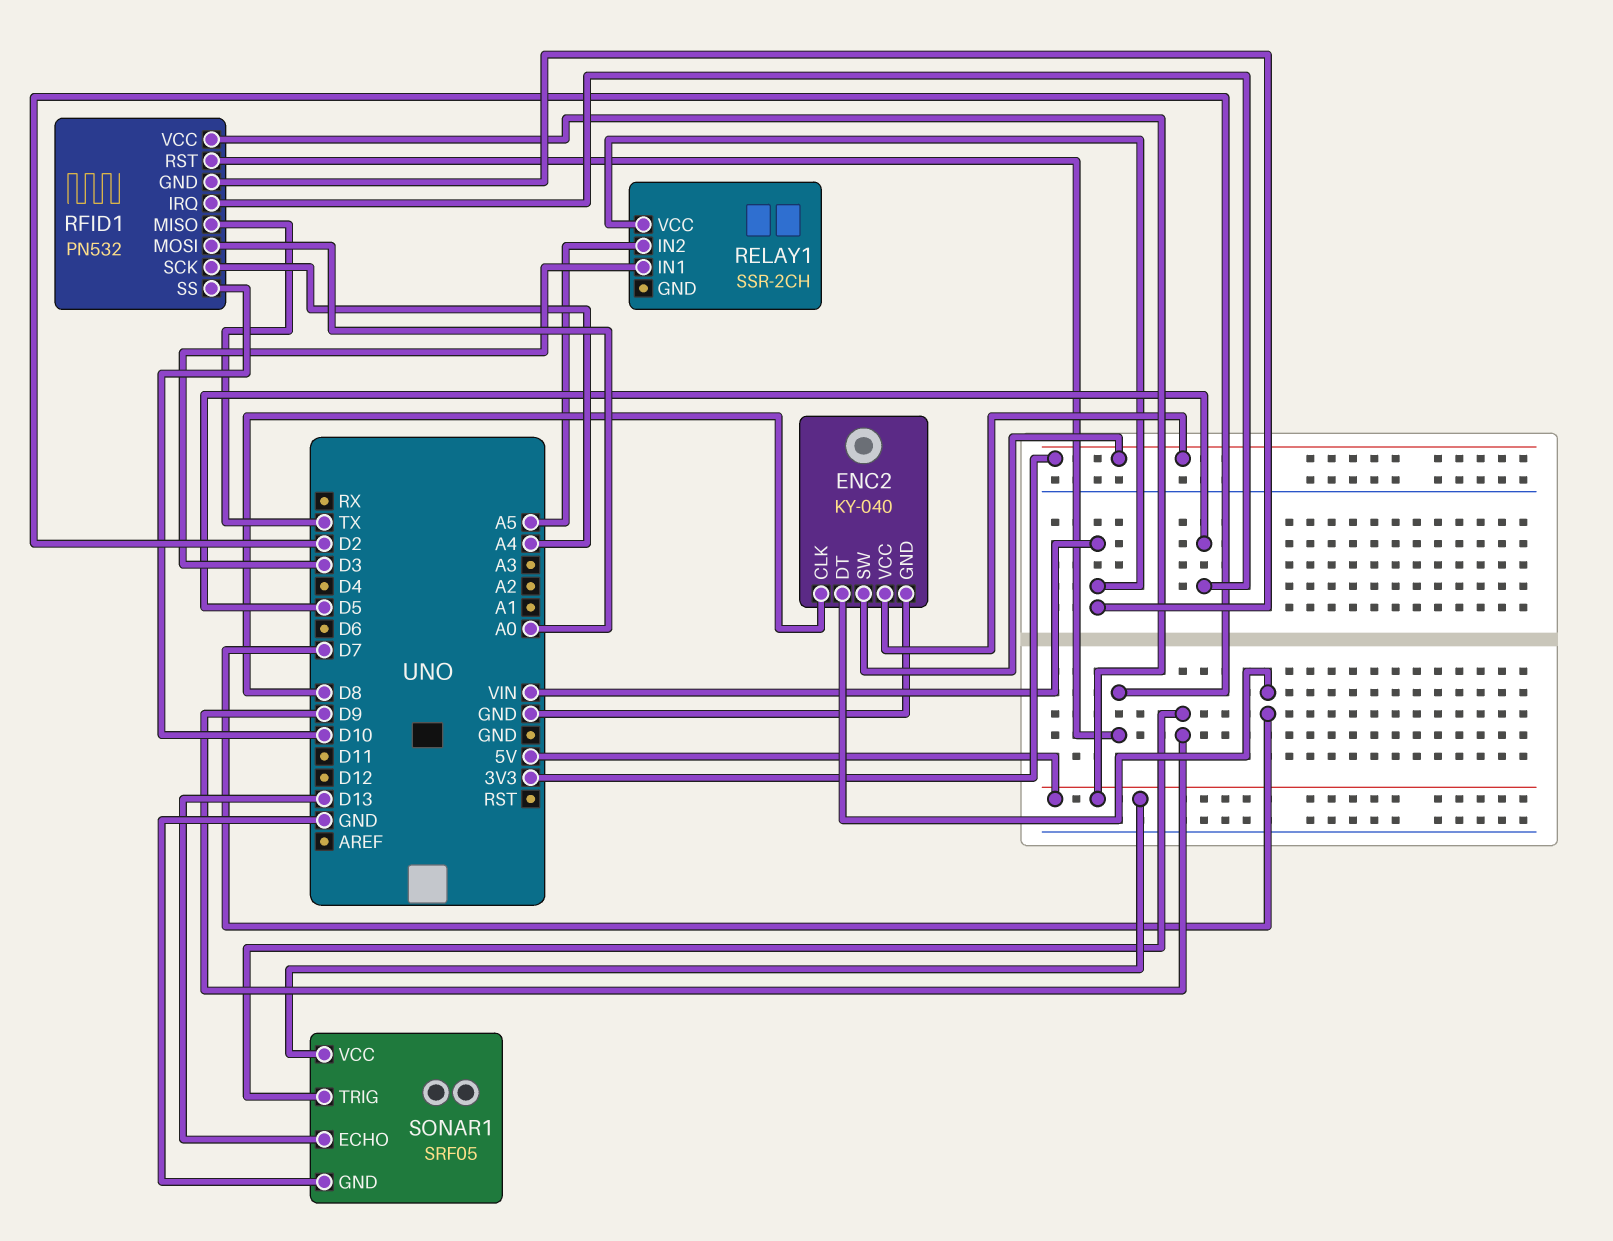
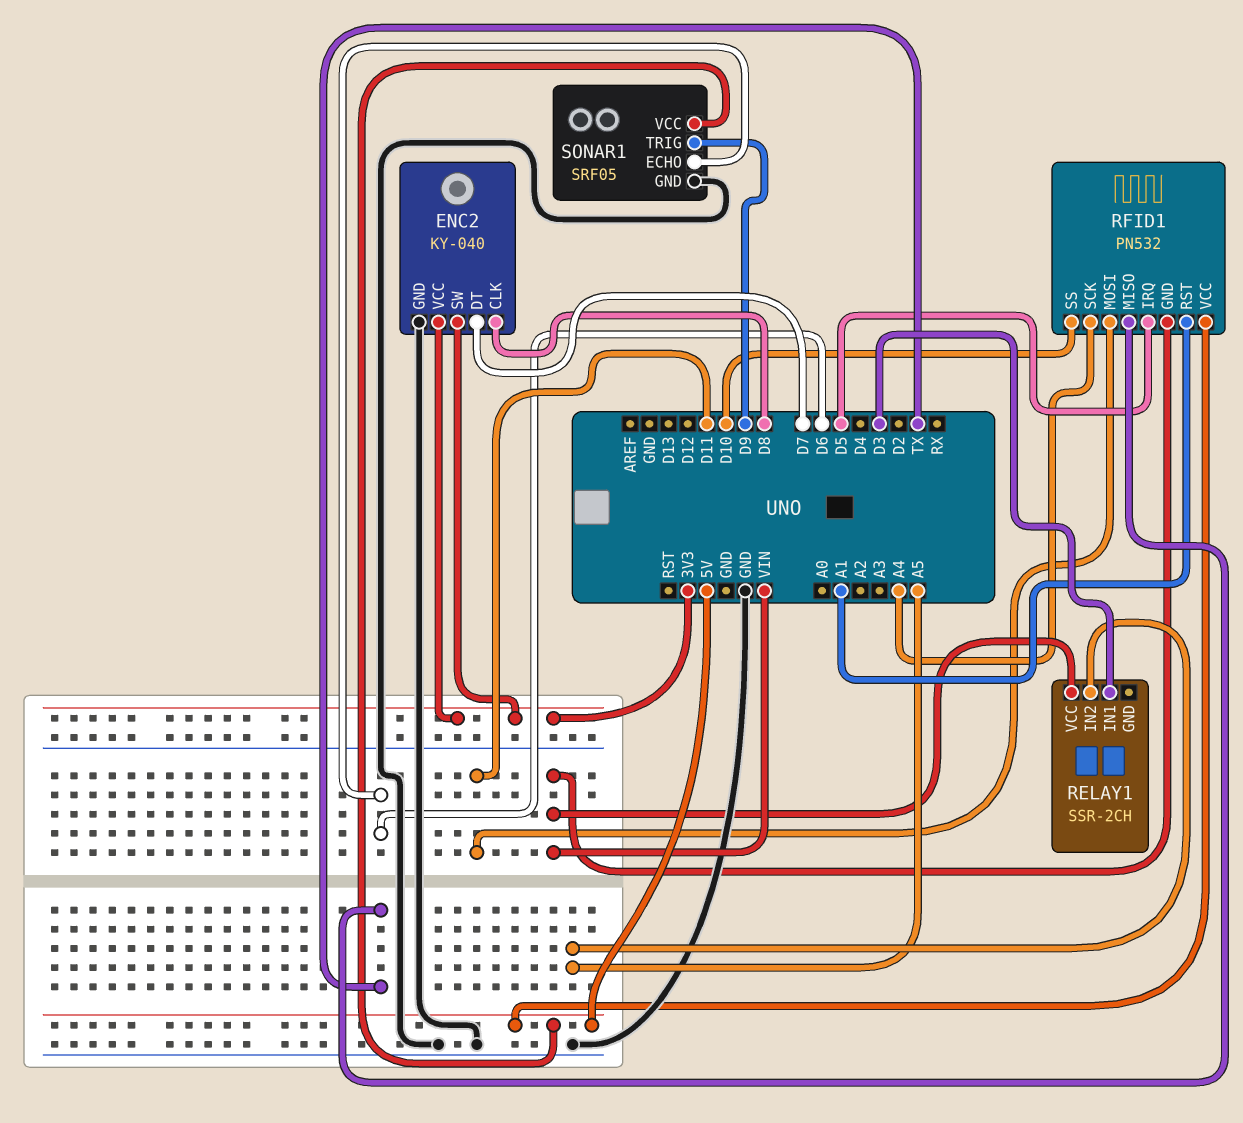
RFID1 pin MOSI: A0 -> D11
RFID1 pin RST: D2 -> A1
SONAR1 pin ECHO: D13 -> D6

